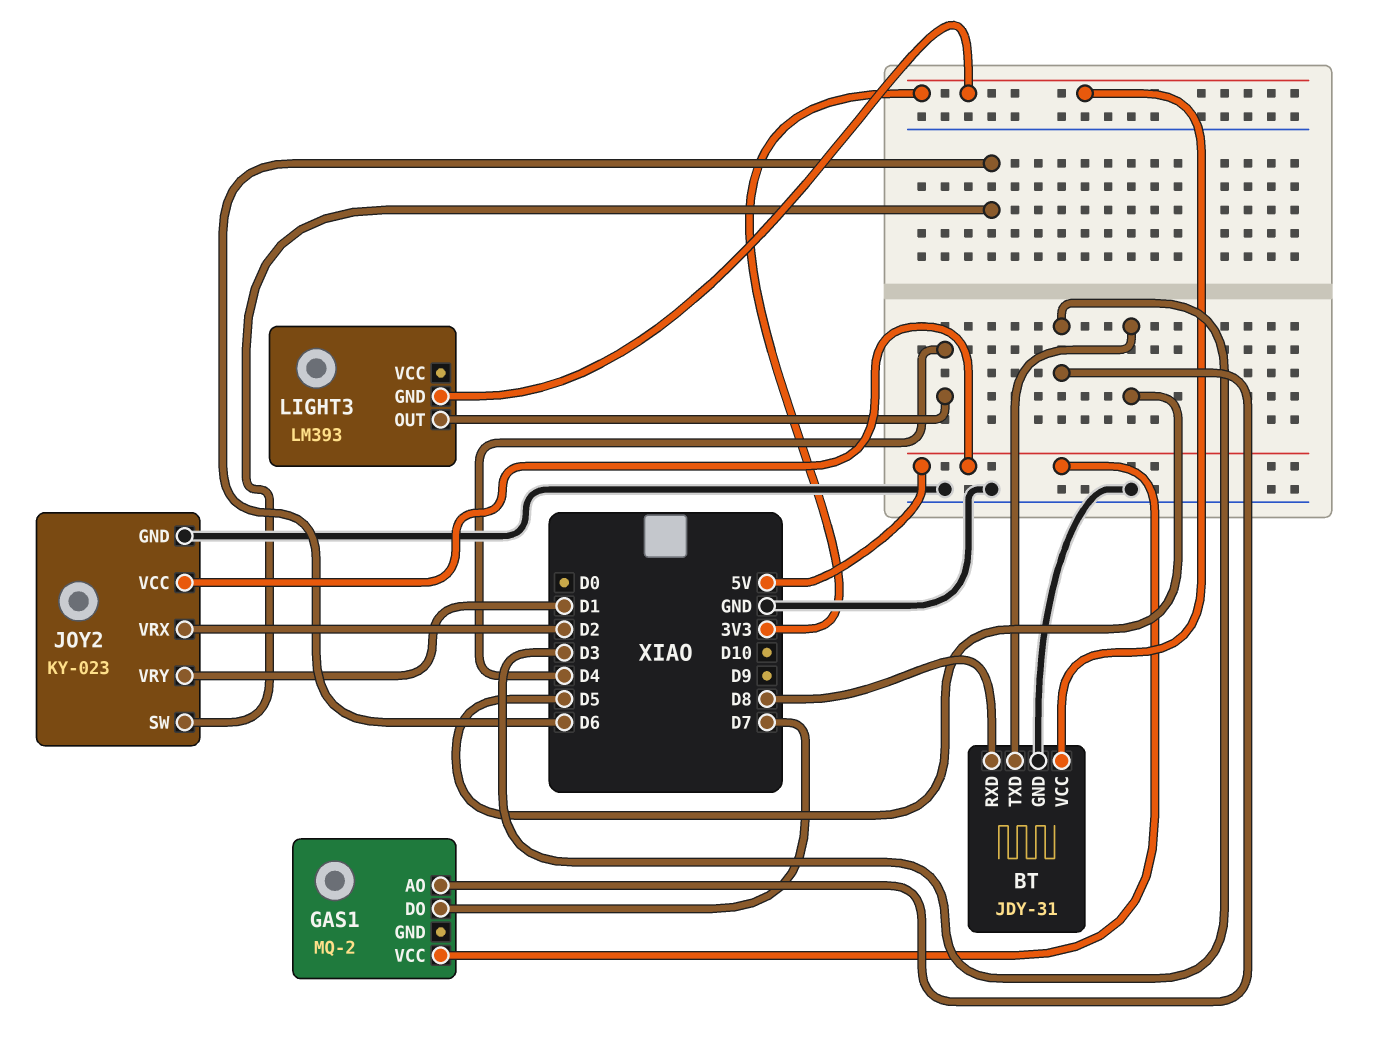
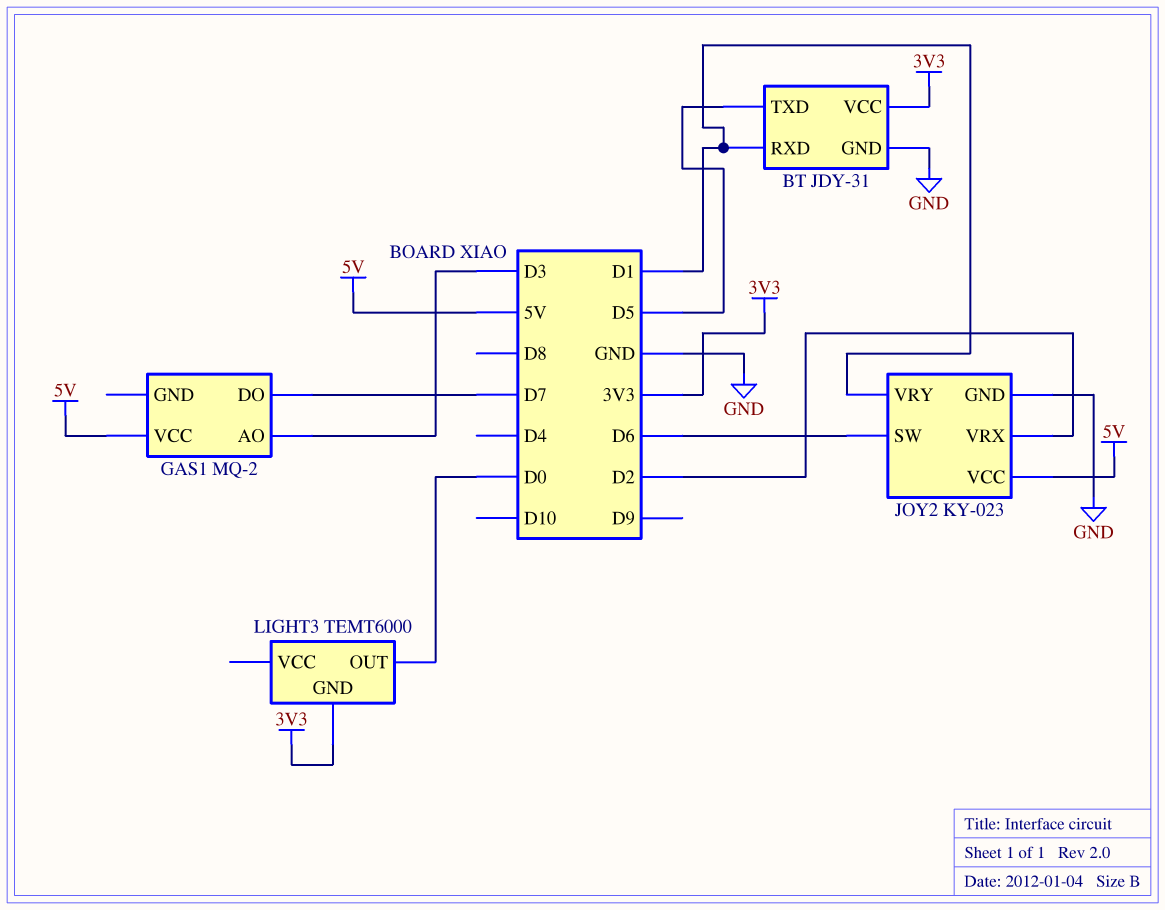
BT pin RXD: D8 -> D1
LIGHT3: LM393 -> TEMT6000
LIGHT3 pin OUT: D4 -> D0

